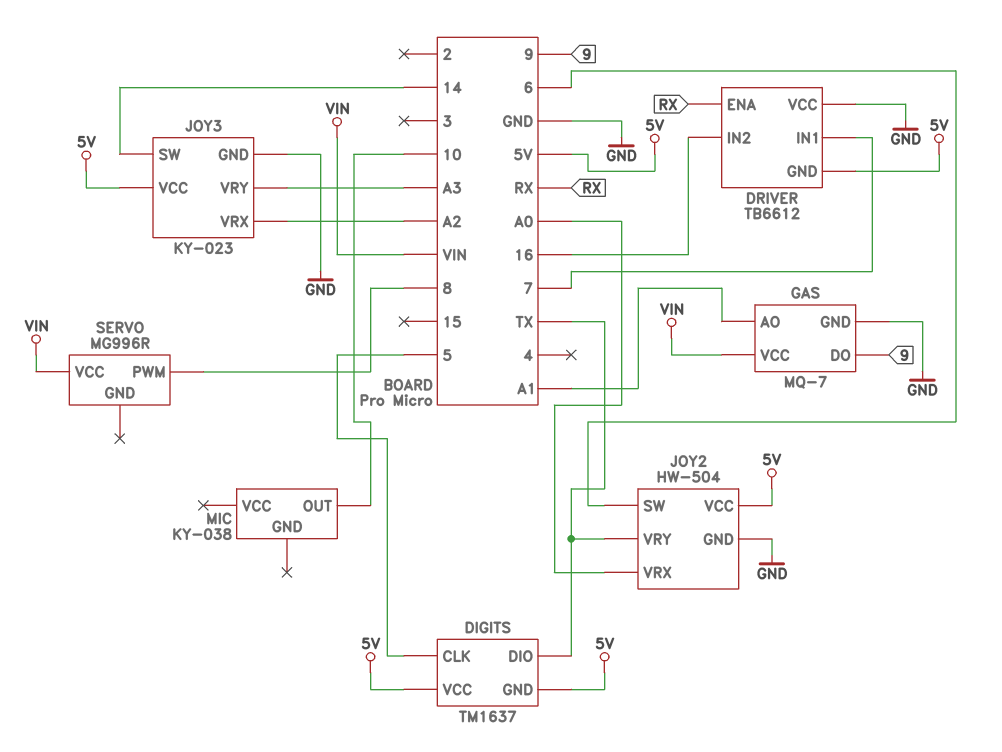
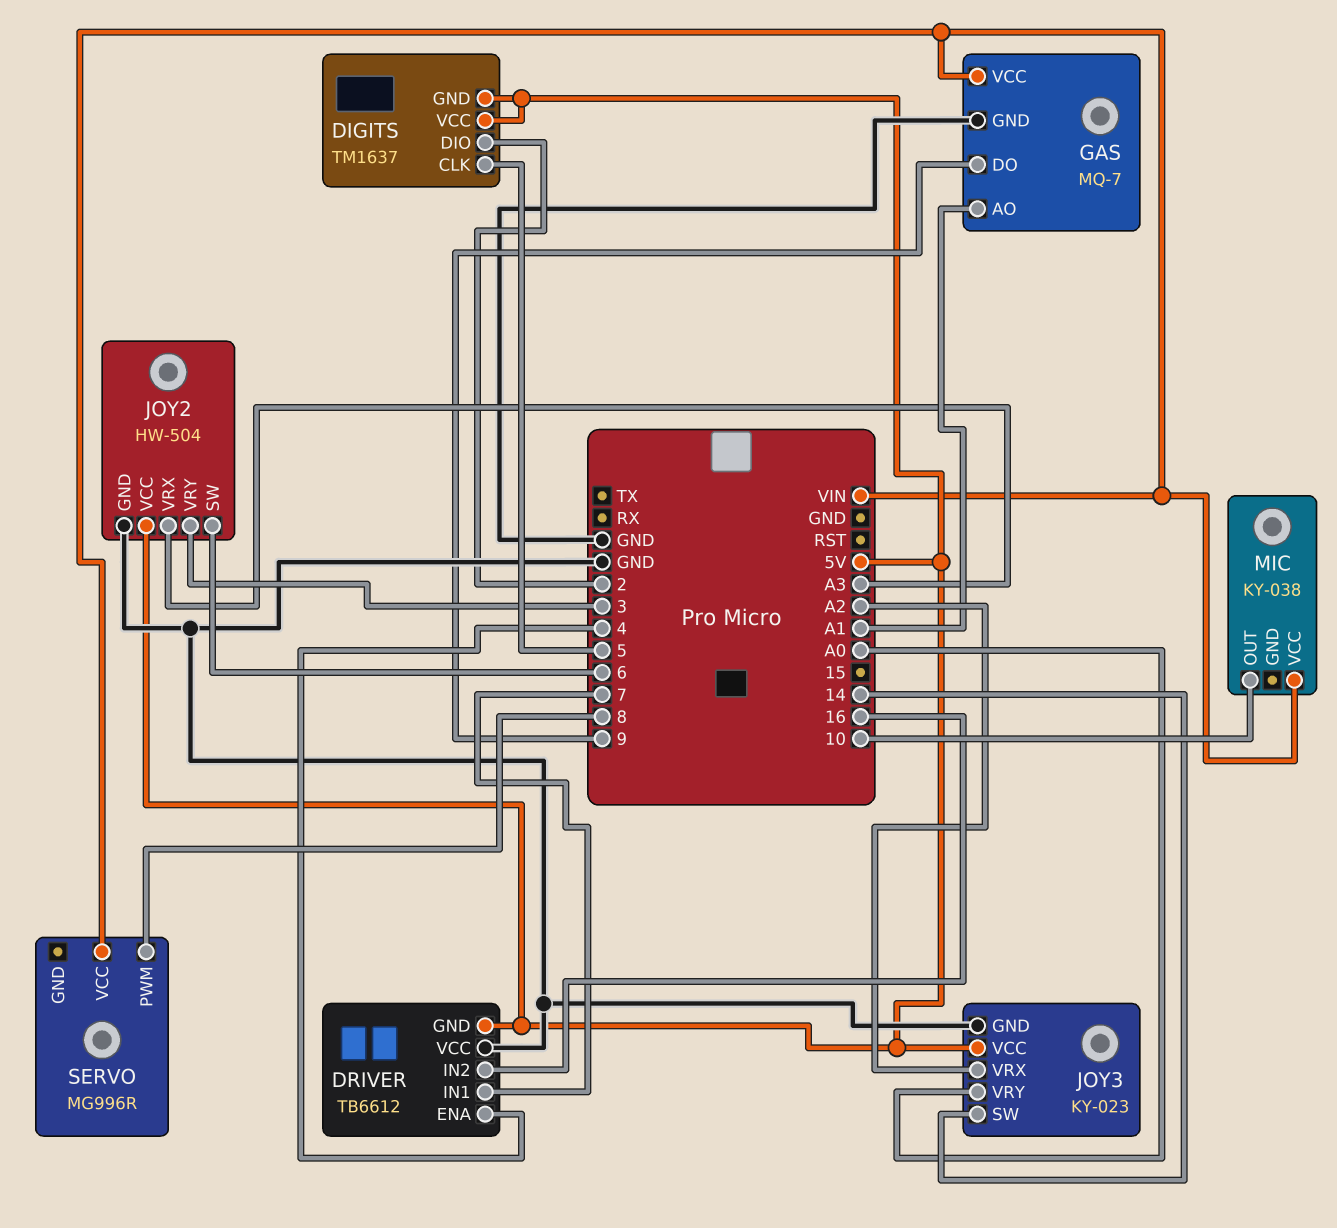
DIGITS pin DIO: TX -> 2
DRIVER pin ENA: RX -> 4
JOY2 pin VRX: A0 -> A3
JOY2 pin VRY: TX -> 3
JOY3 pin VRY: A3 -> A0
MIC pin VCC: none -> VIN

